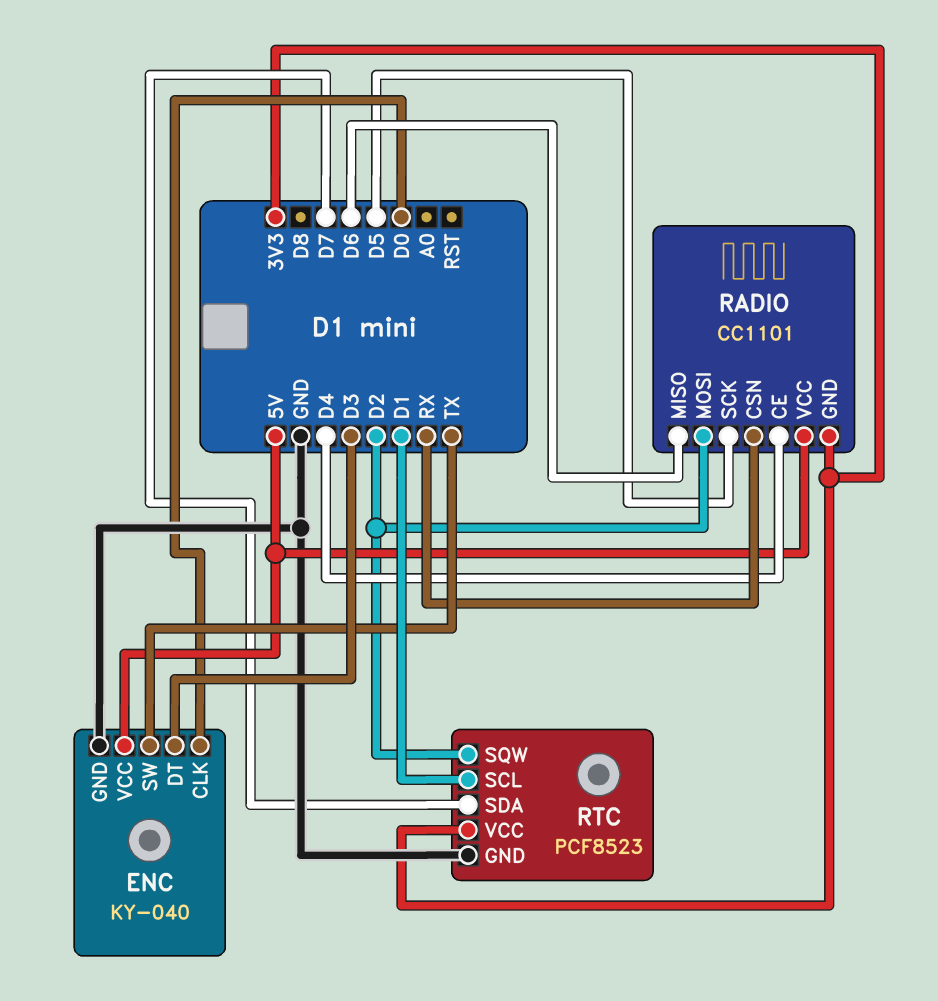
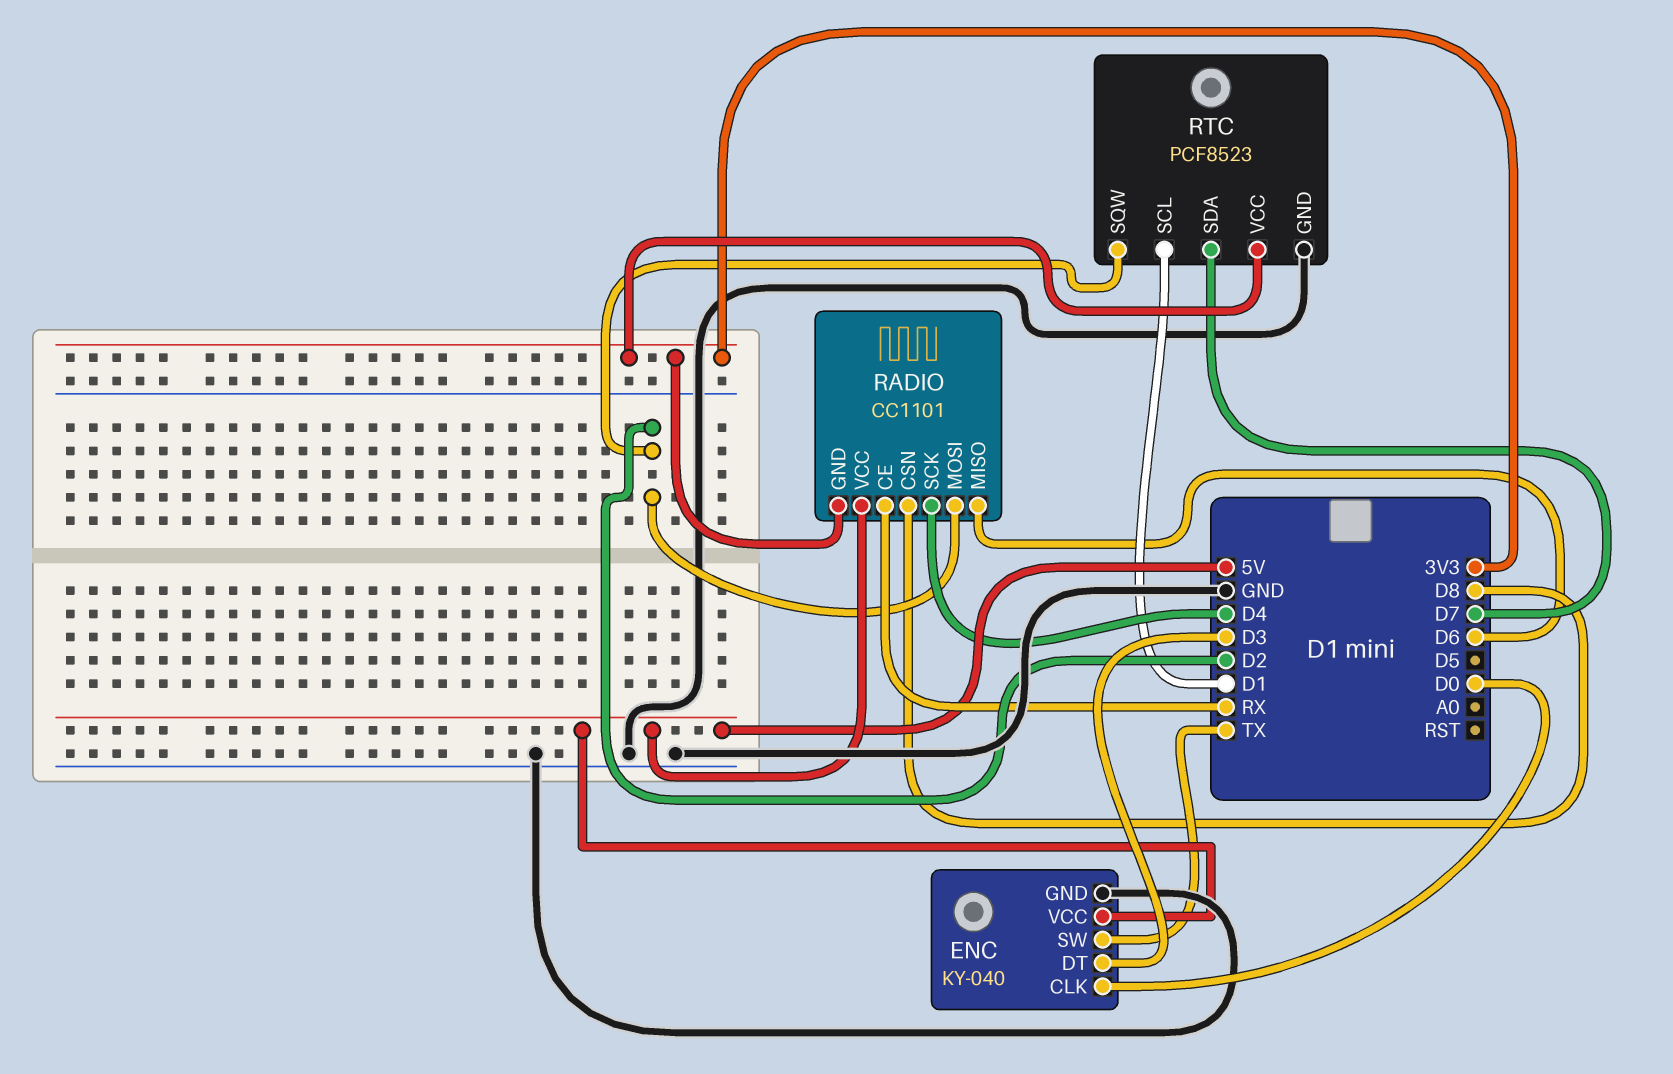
RADIO pin CE: D4 -> RX
RADIO pin CSN: RX -> D8
RADIO pin SCK: D5 -> D4

